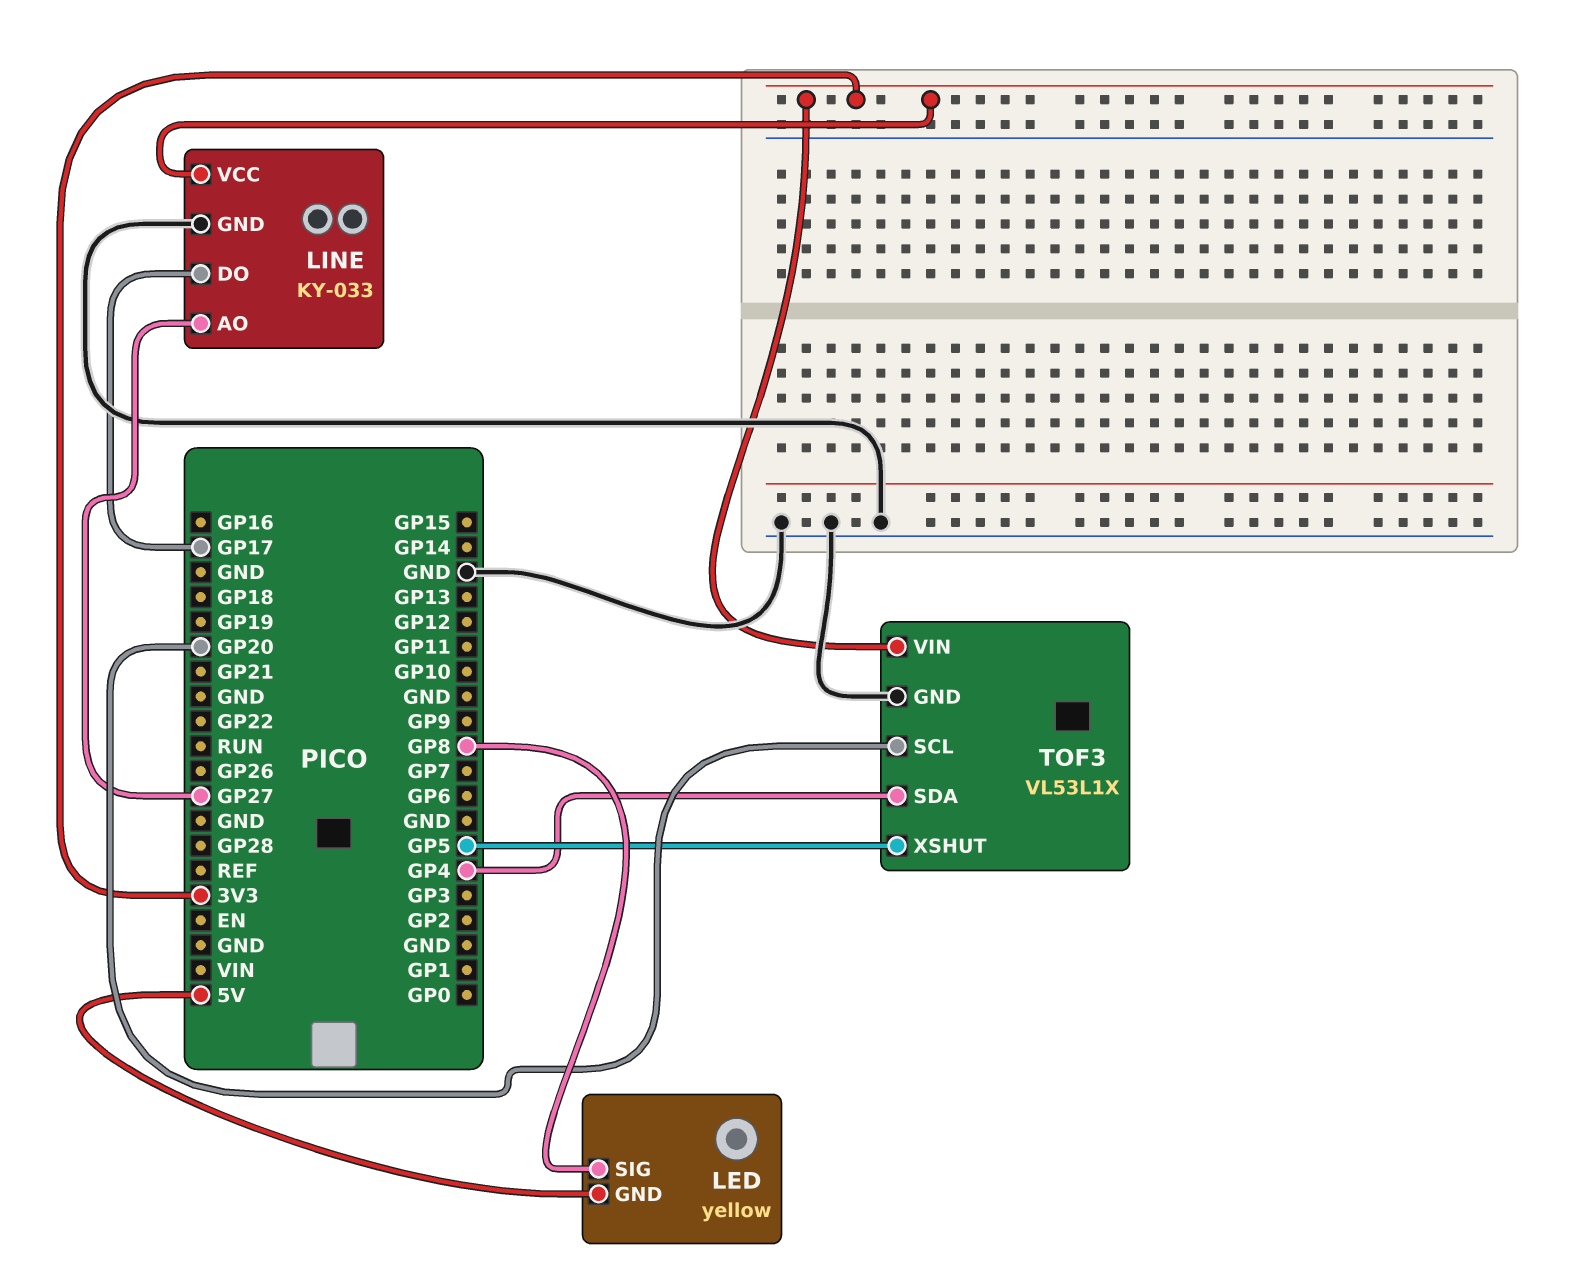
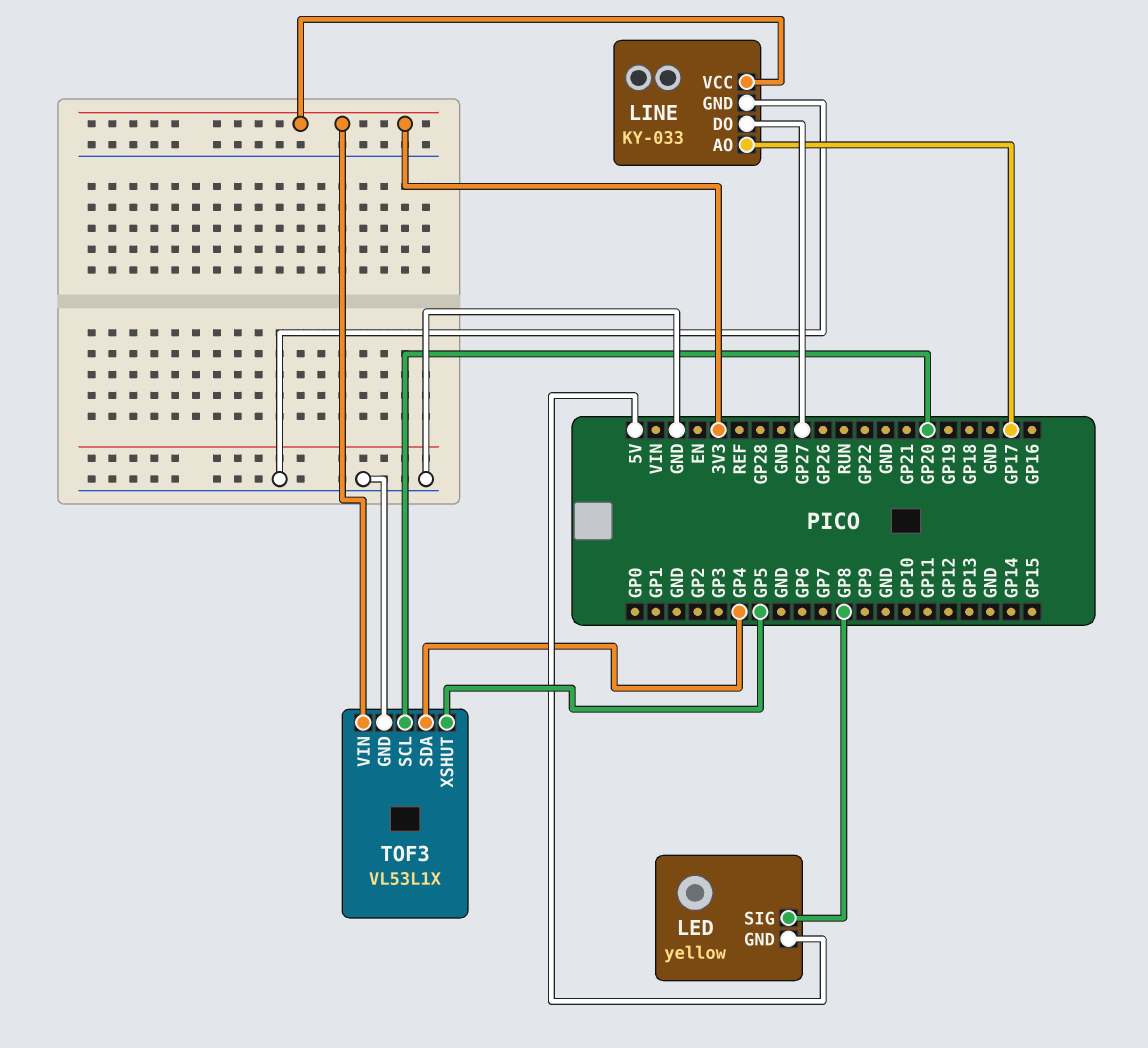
LINE pin AO: GP27 -> GP17
LINE pin DO: GP17 -> GP27

